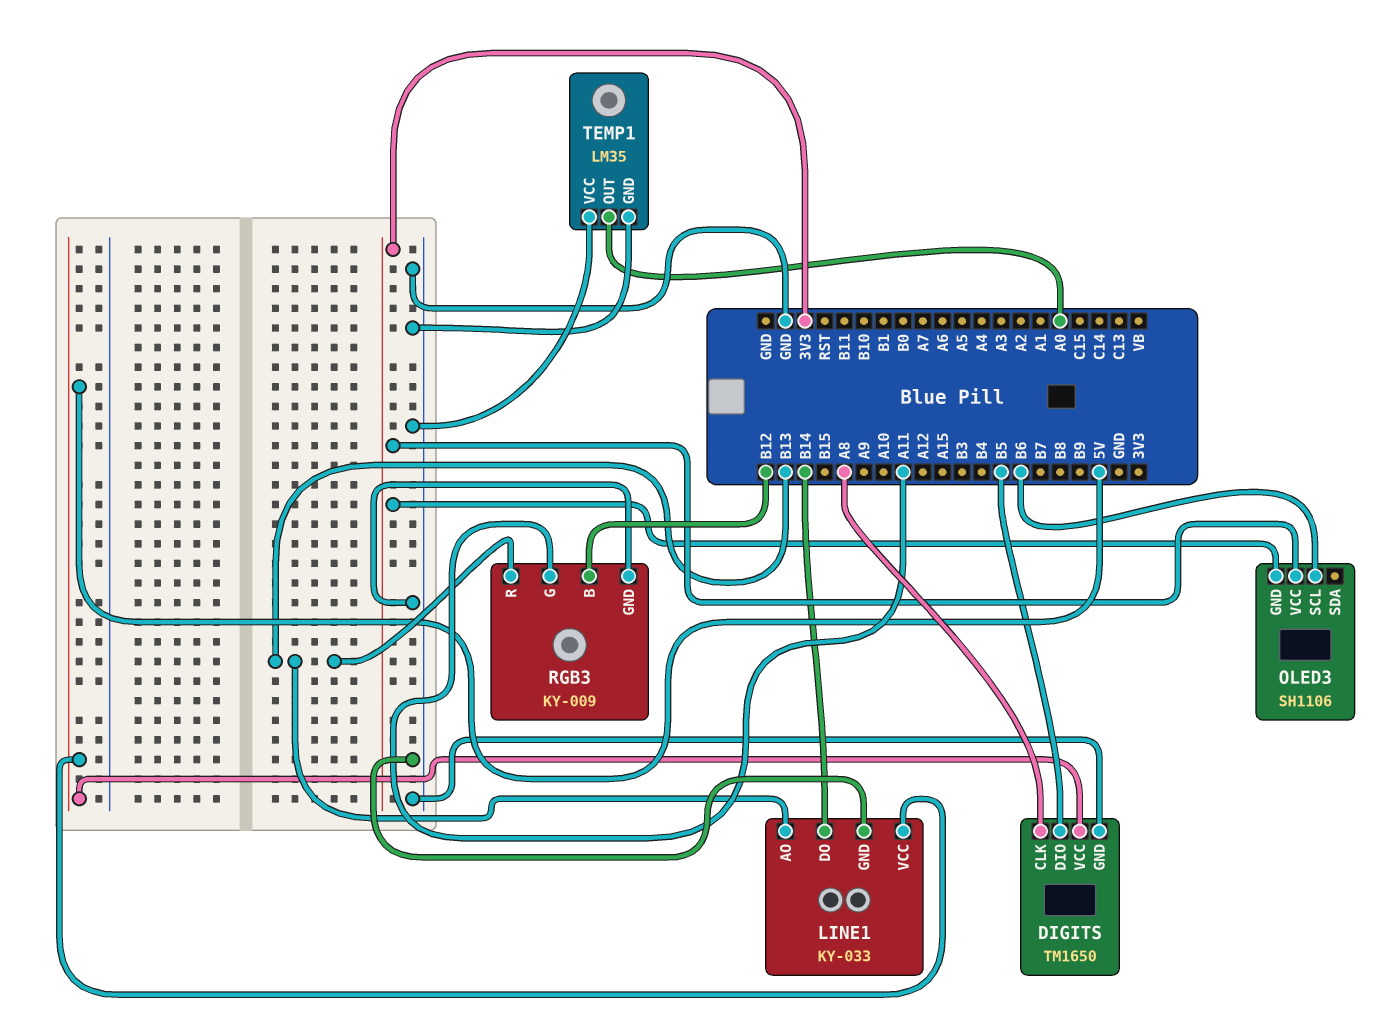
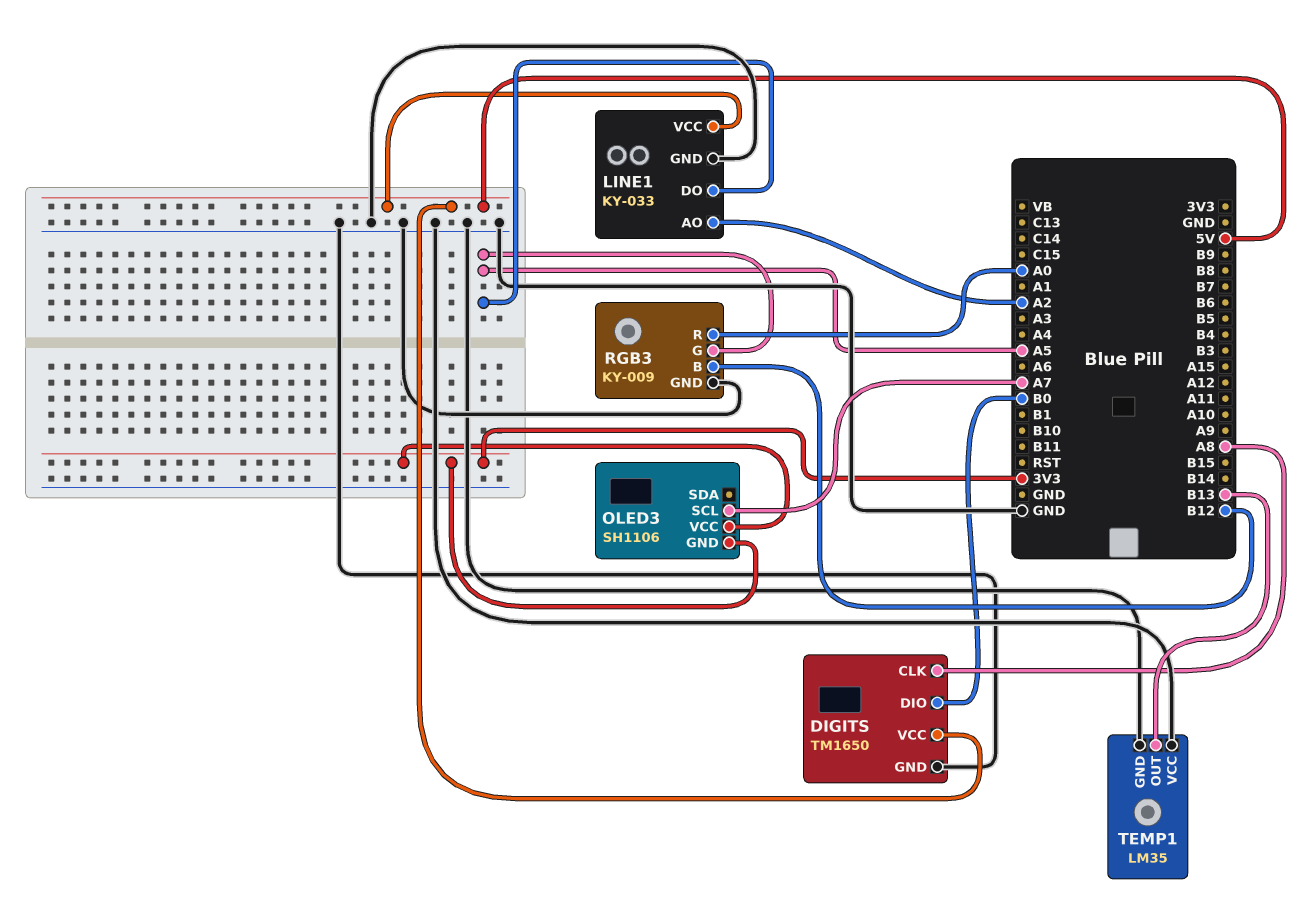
DIGITS pin DIO: B5 -> B0
LINE1 pin AO: B13 -> A2
LINE1 pin DO: B14 -> A5
OLED3 pin SCL: B6 -> A7
RGB3 pin G: A11 -> A5
RGB3 pin R: B13 -> A0
TEMP1 pin OUT: A0 -> B13

